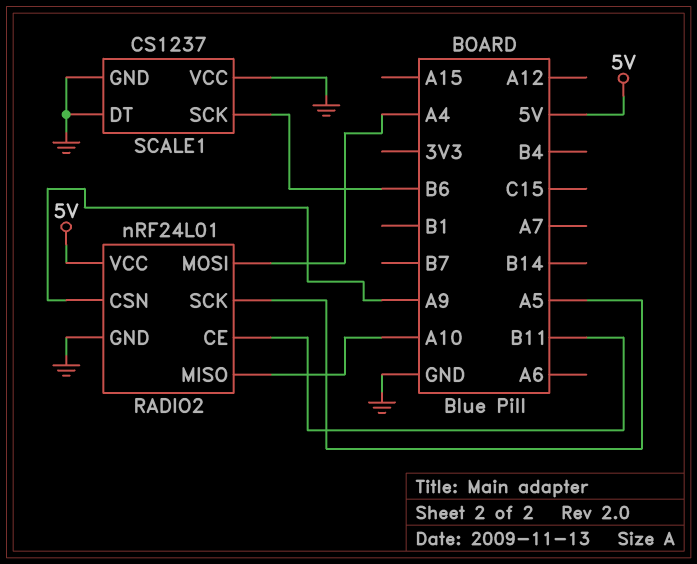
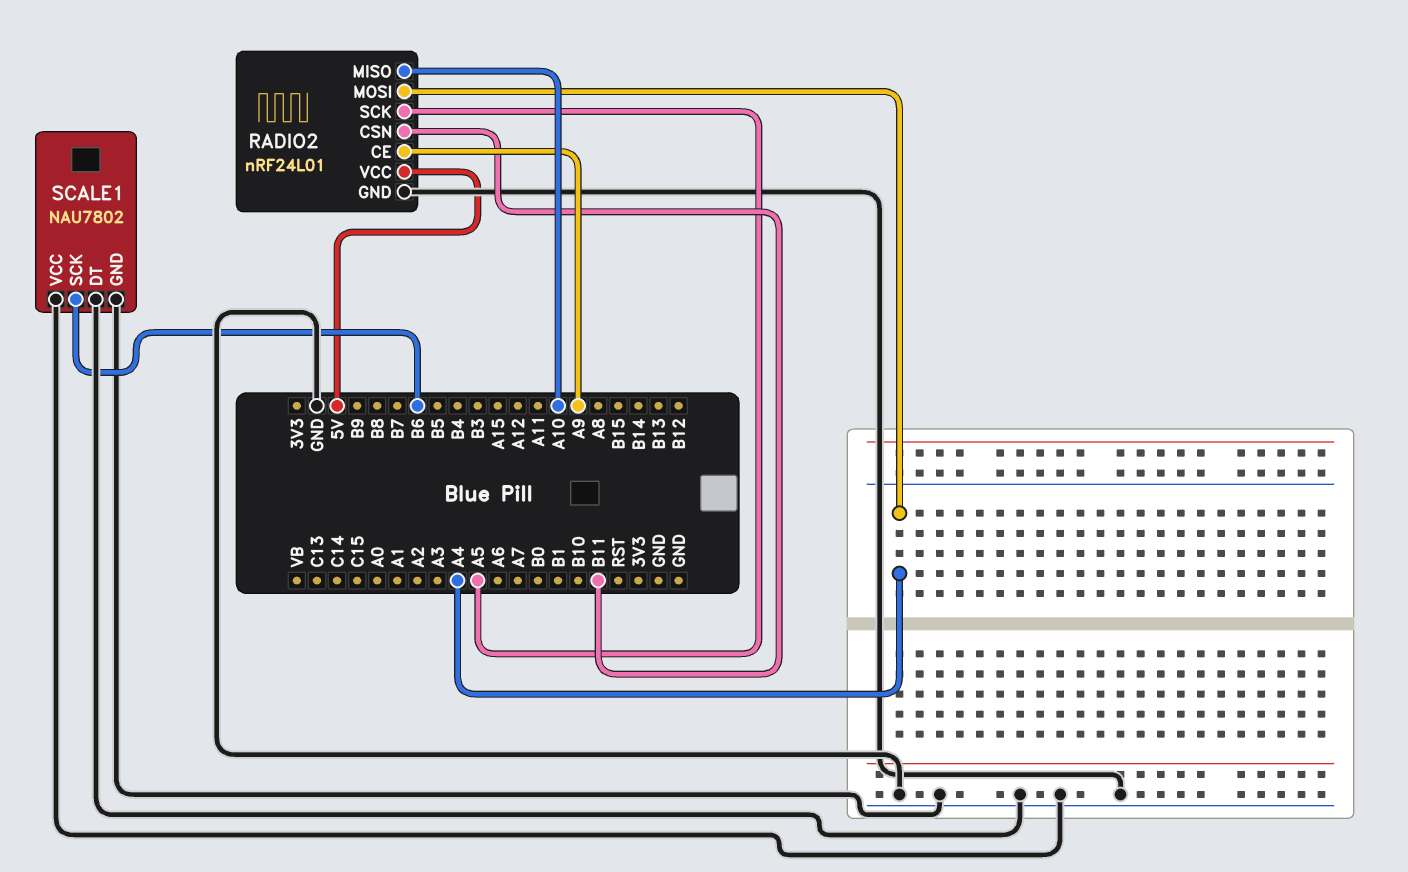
RADIO2 pin CE: B11 -> A9
RADIO2 pin CSN: A9 -> B11
SCALE1: CS1237 -> NAU7802

